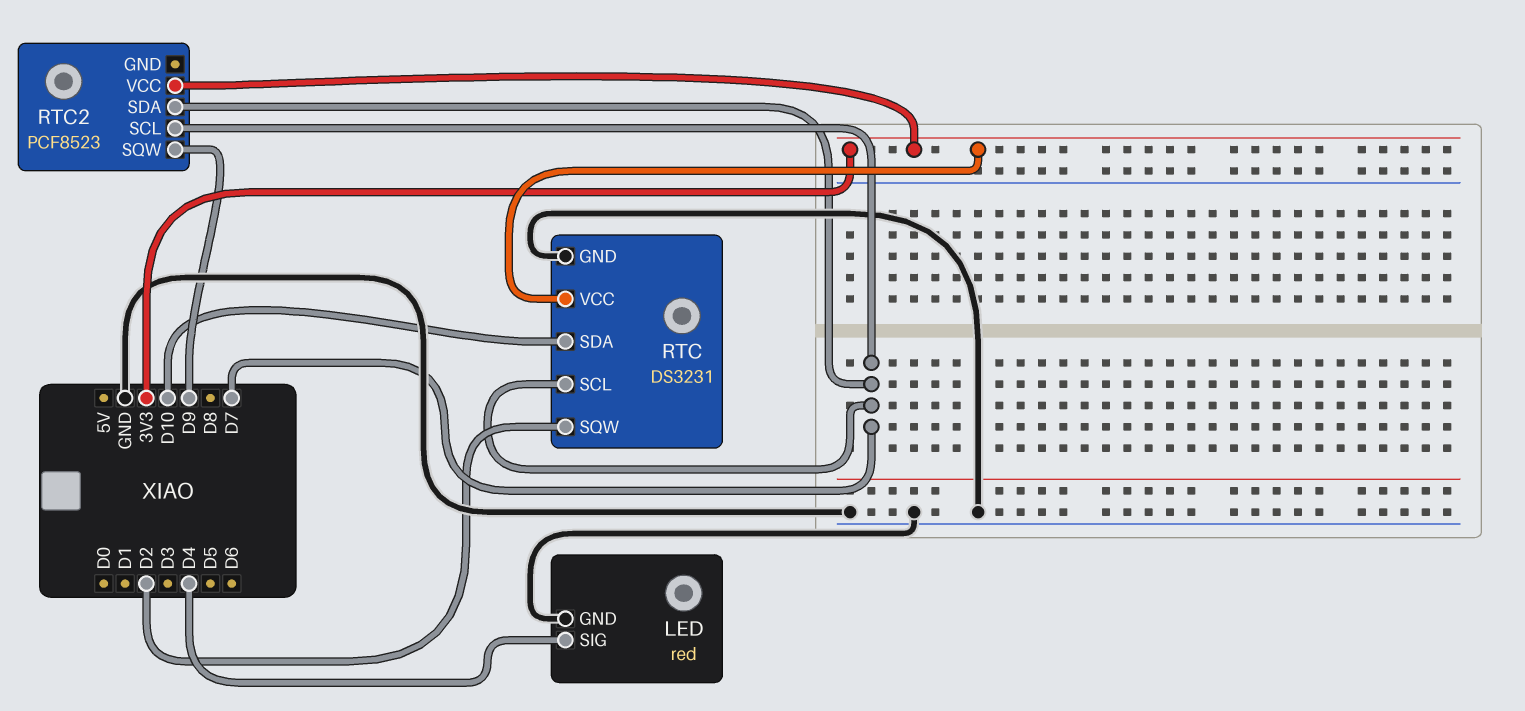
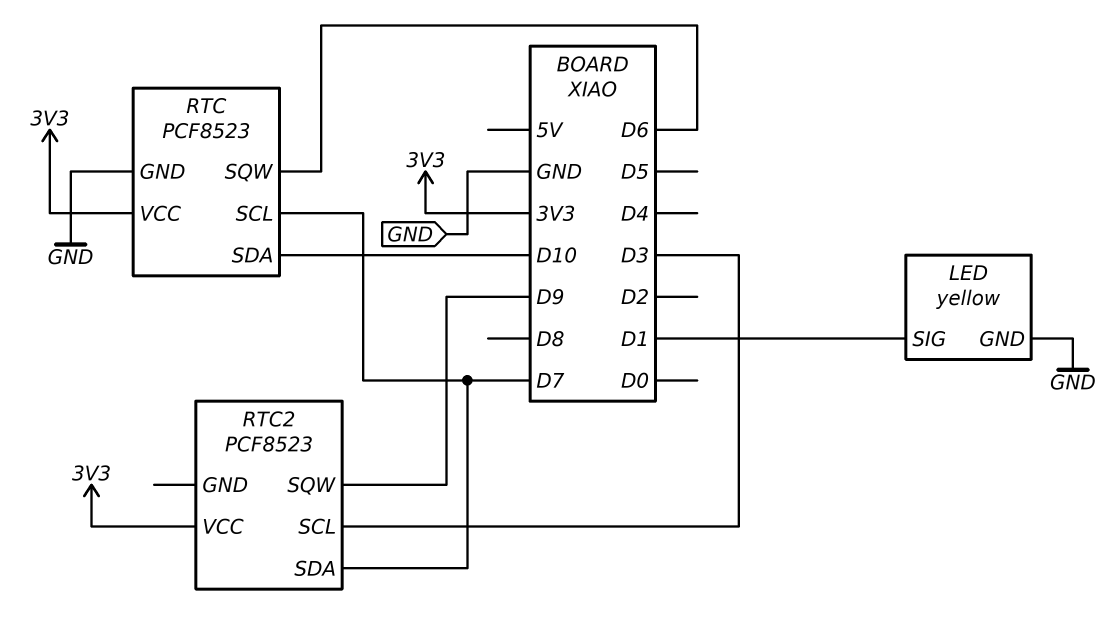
LED: red -> yellow
LED pin SIG: D4 -> D1
RTC: DS3231 -> PCF8523
RTC pin SQW: D2 -> D6
RTC2 pin SCL: D7 -> D3

